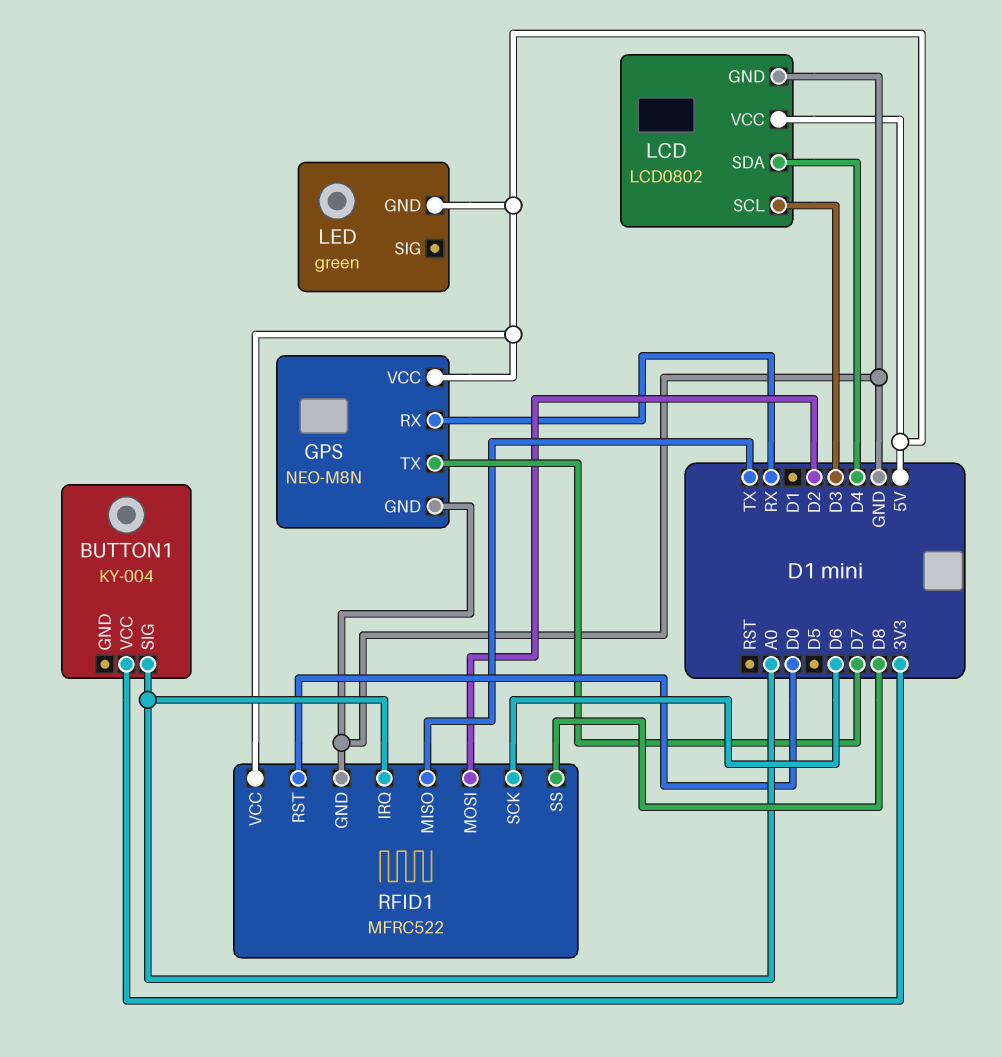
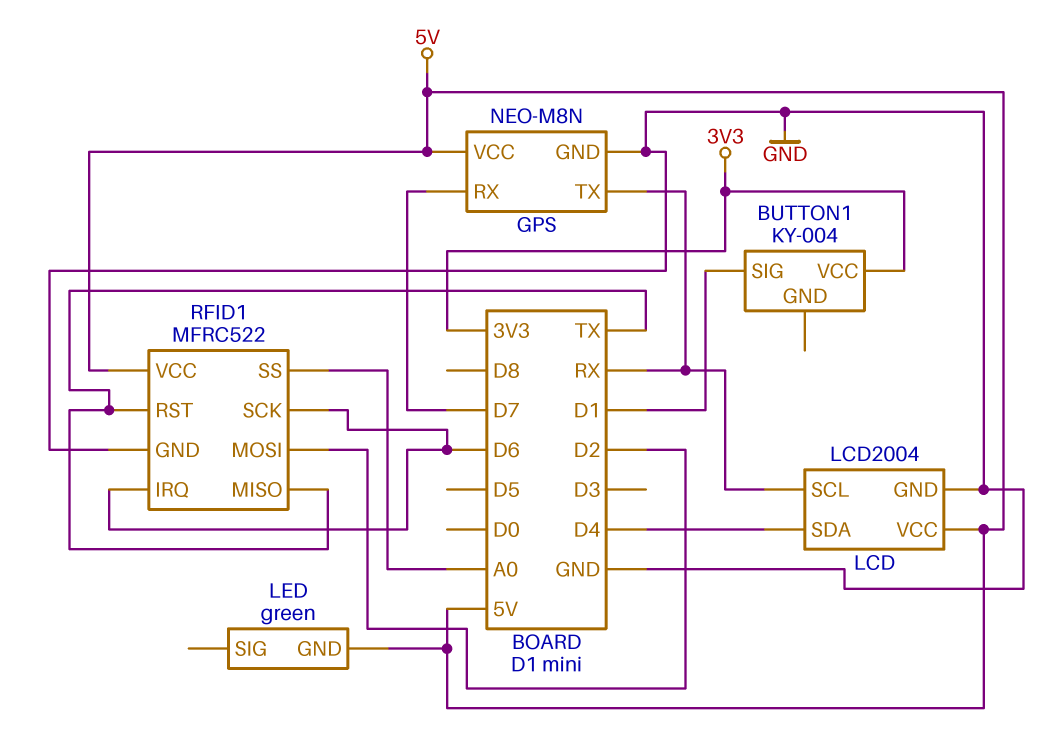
BUTTON1 pin SIG: A0 -> D1
GPS pin RX: RX -> D7
GPS pin TX: D7 -> RX
LCD: LCD0802 -> LCD2004
LCD pin SCL: D3 -> RX
RFID1 pin IRQ: A0 -> D6
RFID1 pin RST: D0 -> TX
RFID1 pin SS: D8 -> A0

